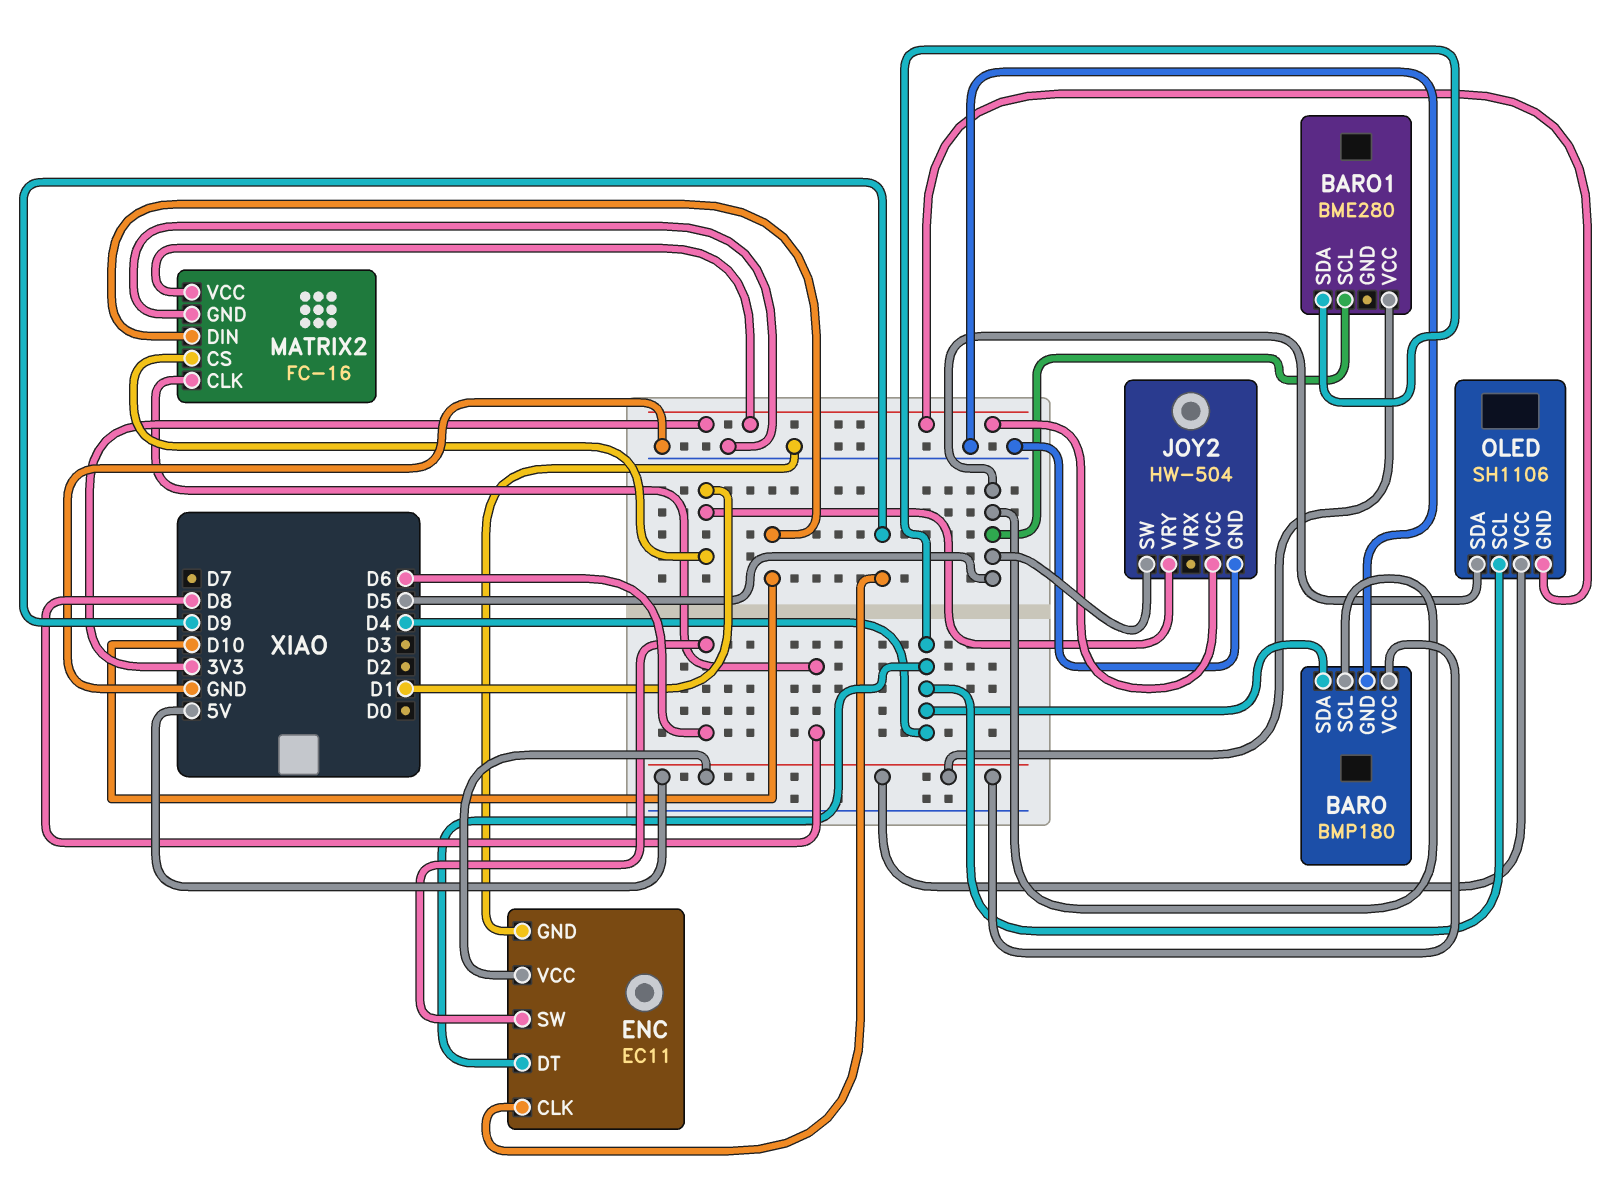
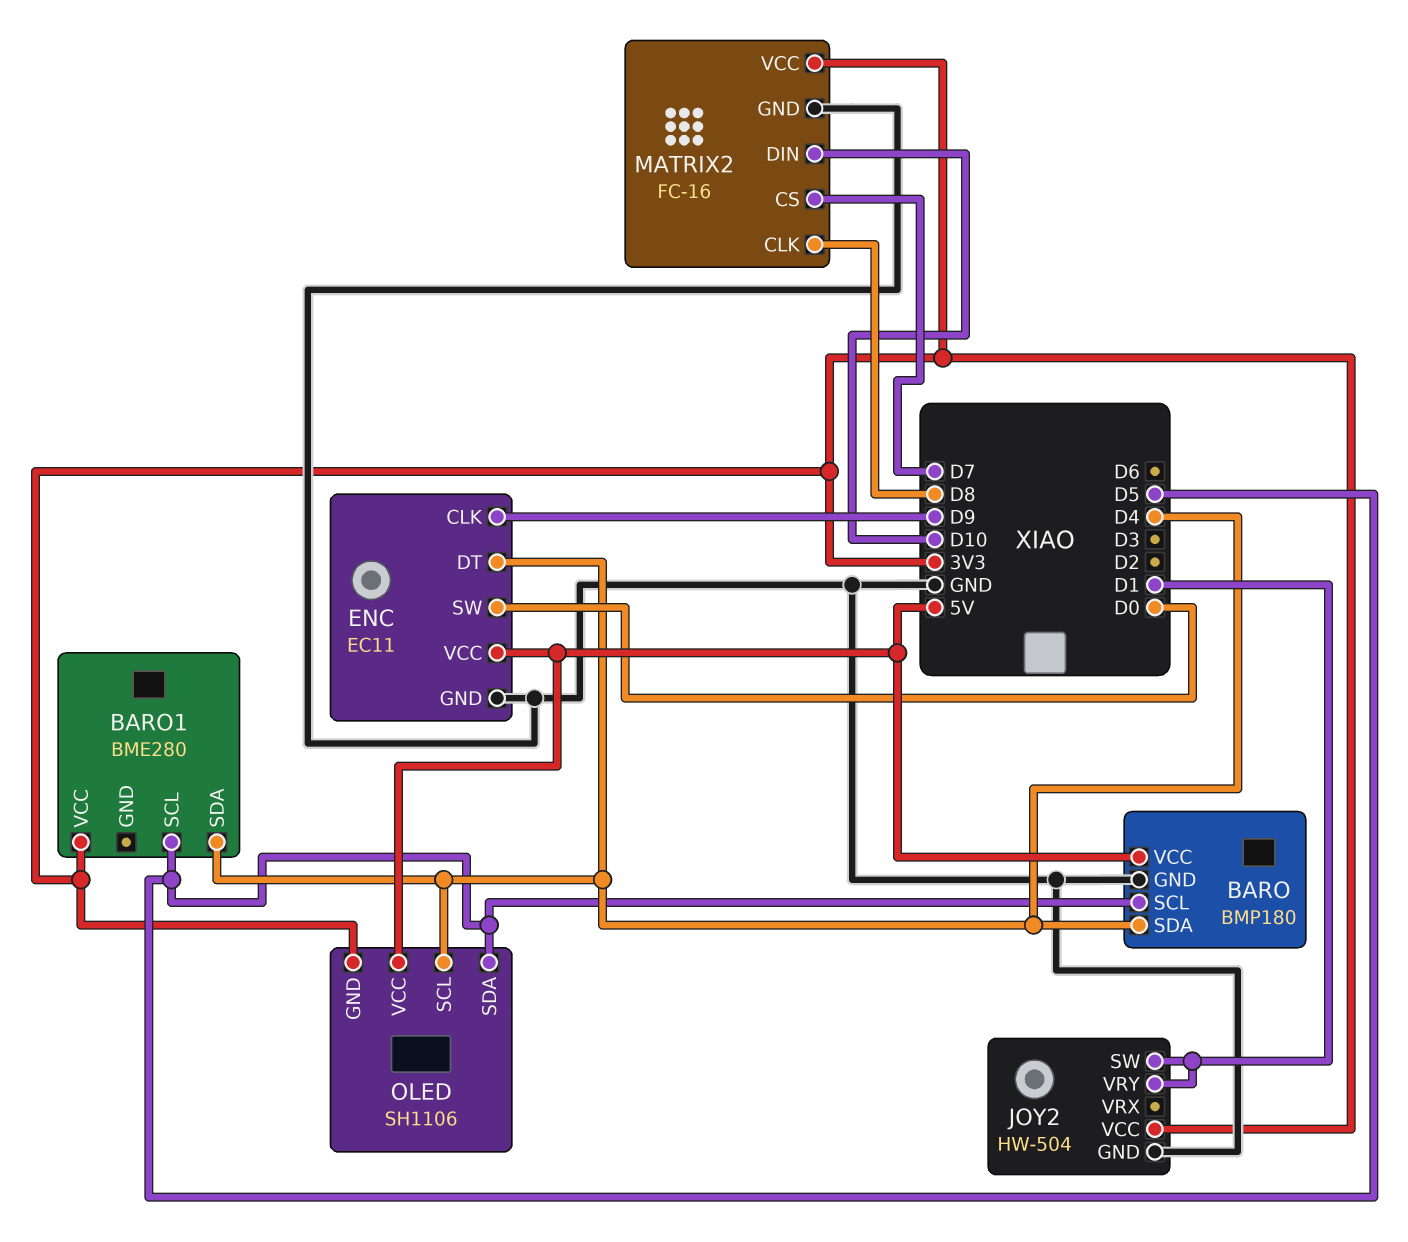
BARO1 pin VCC: 5V -> 3V3
ENC pin SW: D6 -> D0
JOY2 pin SW: D5 -> D1
MATRIX2 pin CS: D1 -> D7

